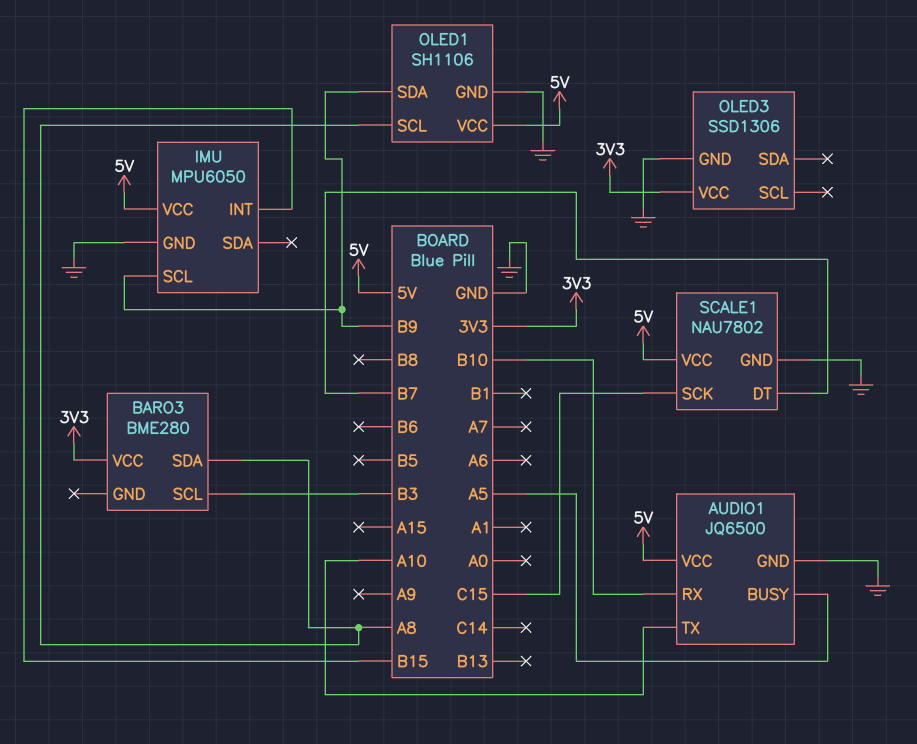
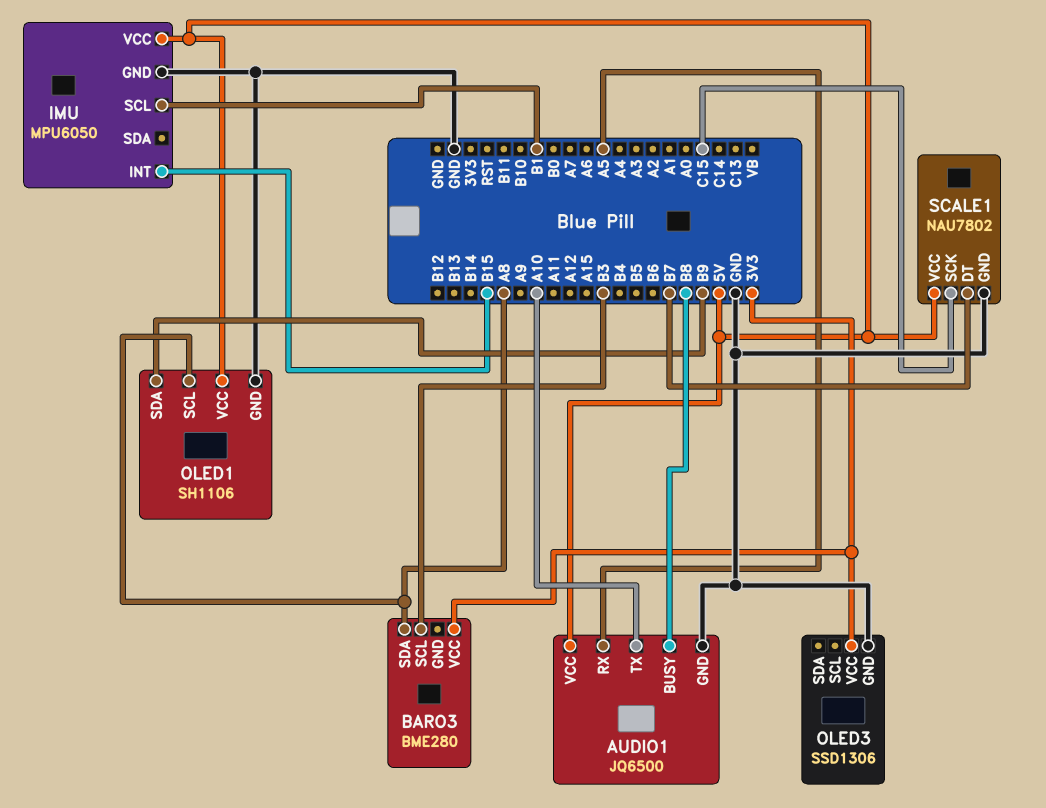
AUDIO1 pin BUSY: A5 -> B8
AUDIO1 pin RX: B10 -> A5
IMU pin SCL: B9 -> B1

